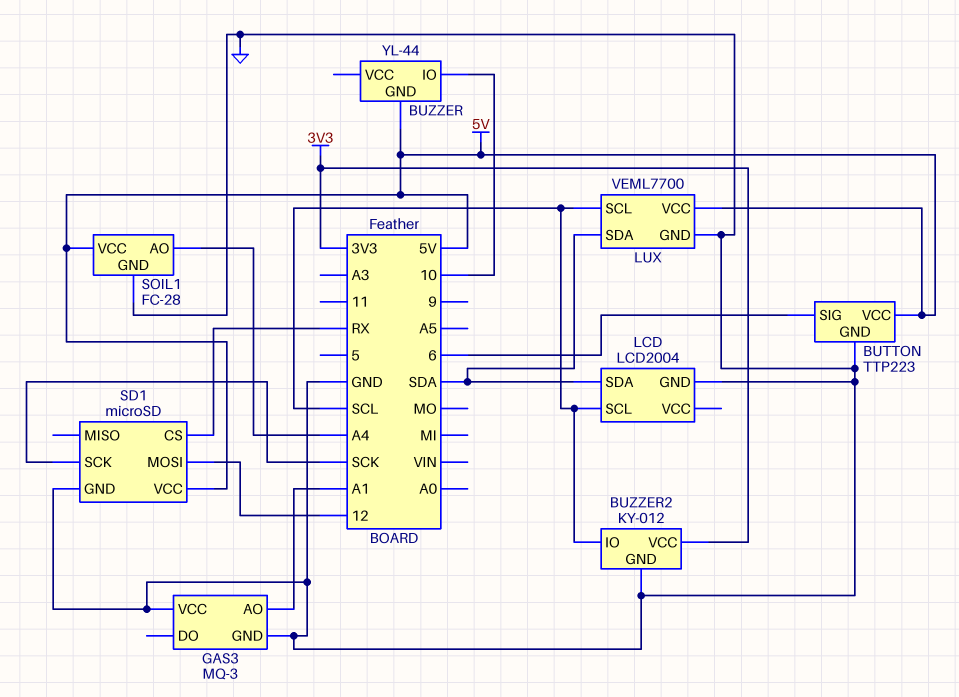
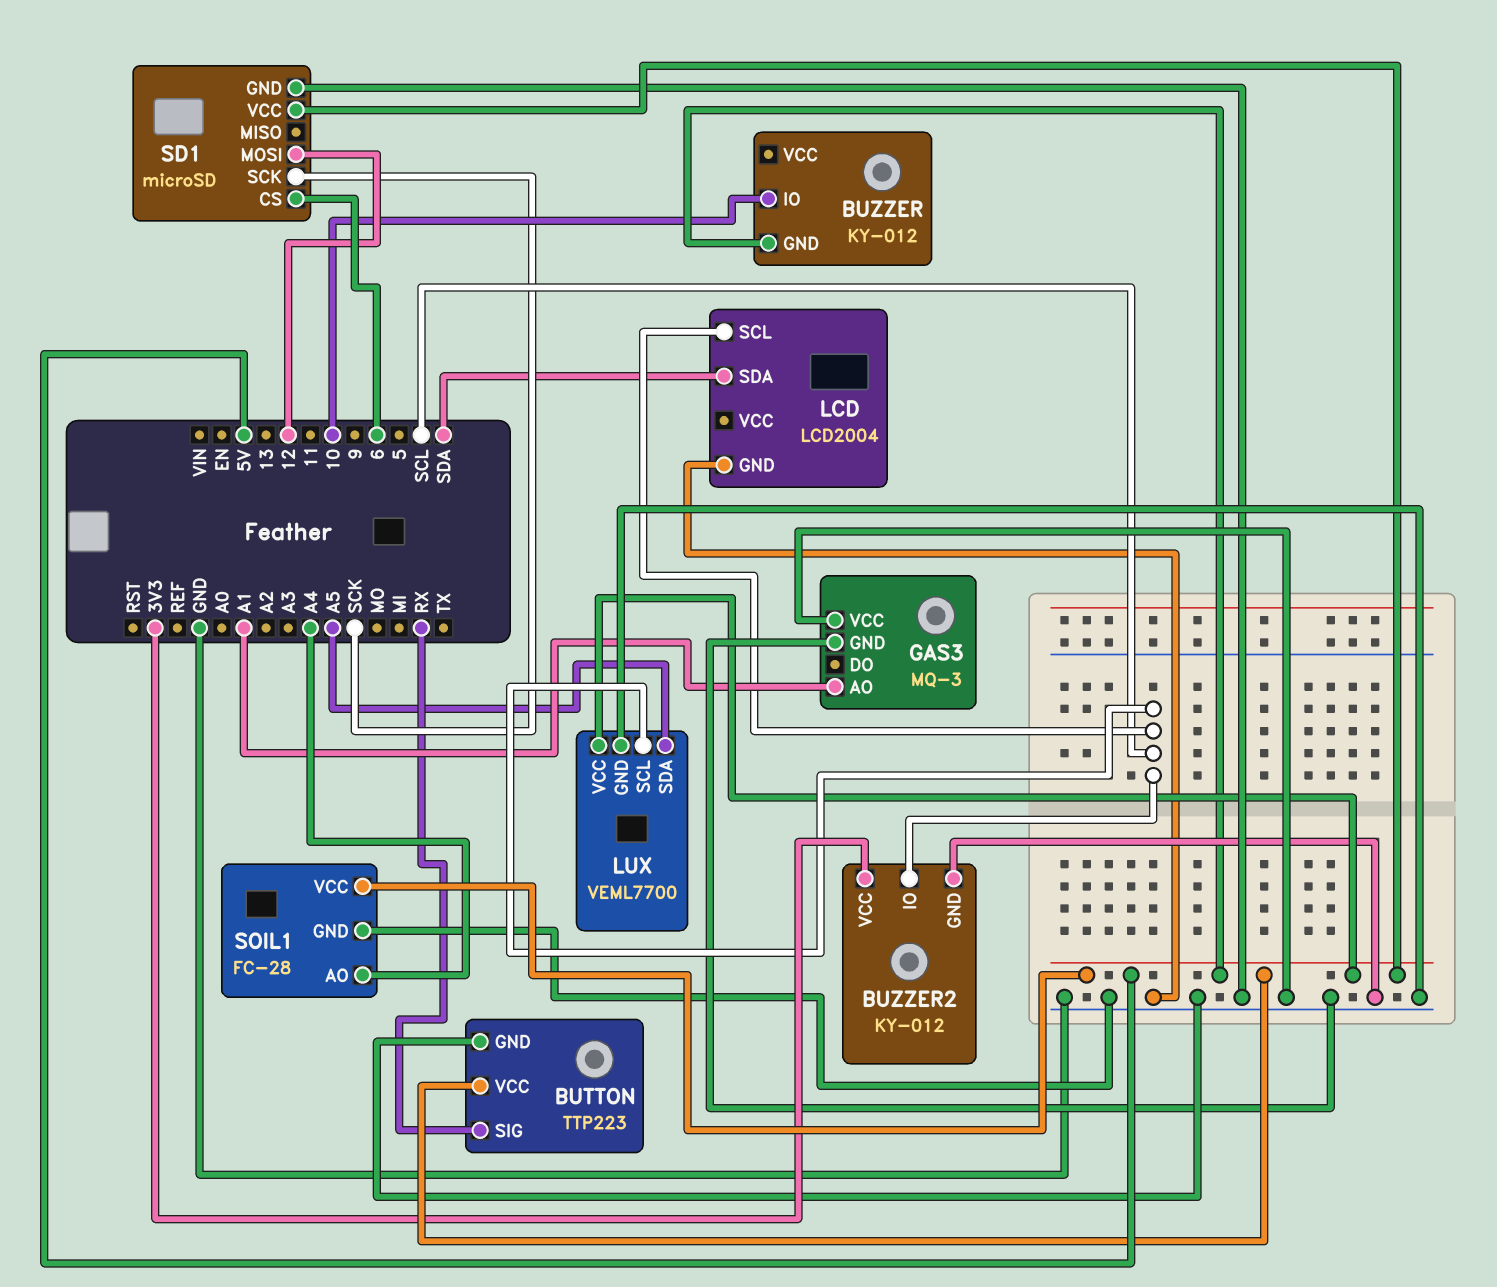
BUTTON pin SIG: 6 -> RX
BUZZER: YL-44 -> KY-012
LUX pin SDA: SDA -> A5
SD1 pin CS: RX -> 6

